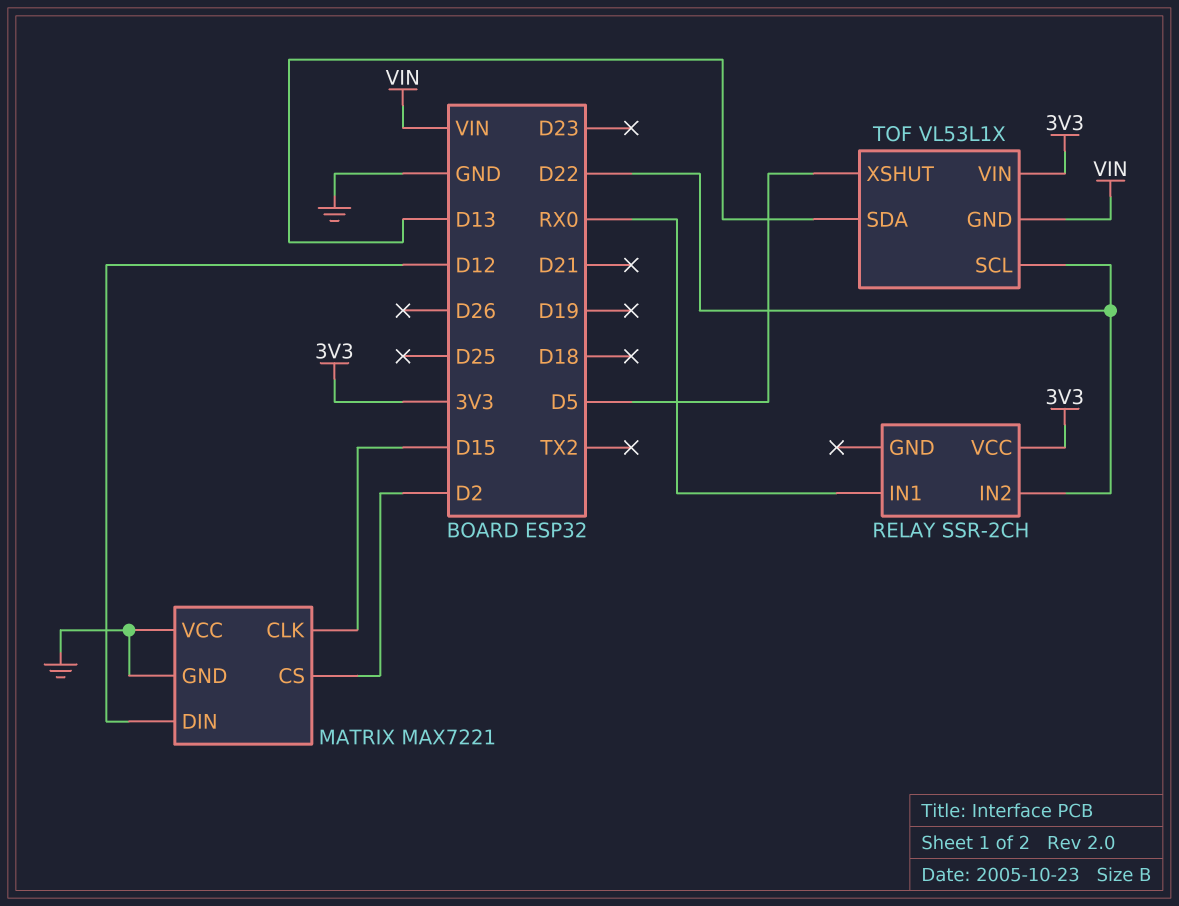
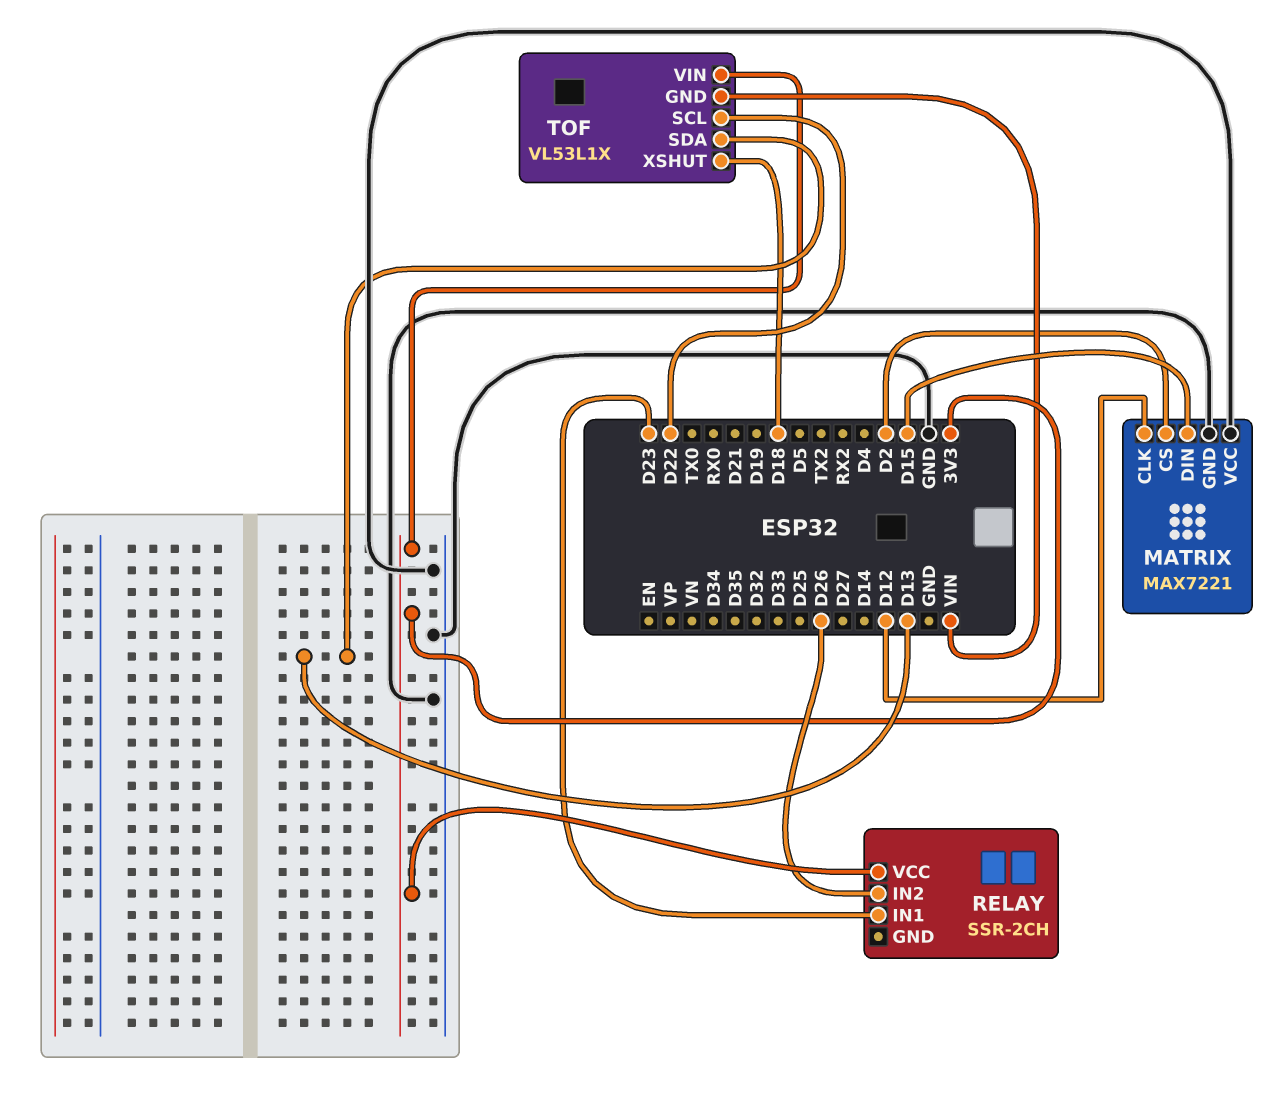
MATRIX pin CLK: D15 -> D12
MATRIX pin DIN: D12 -> D15
RELAY pin IN1: RX0 -> D23
RELAY pin IN2: D22 -> D26
TOF pin XSHUT: D5 -> D18

